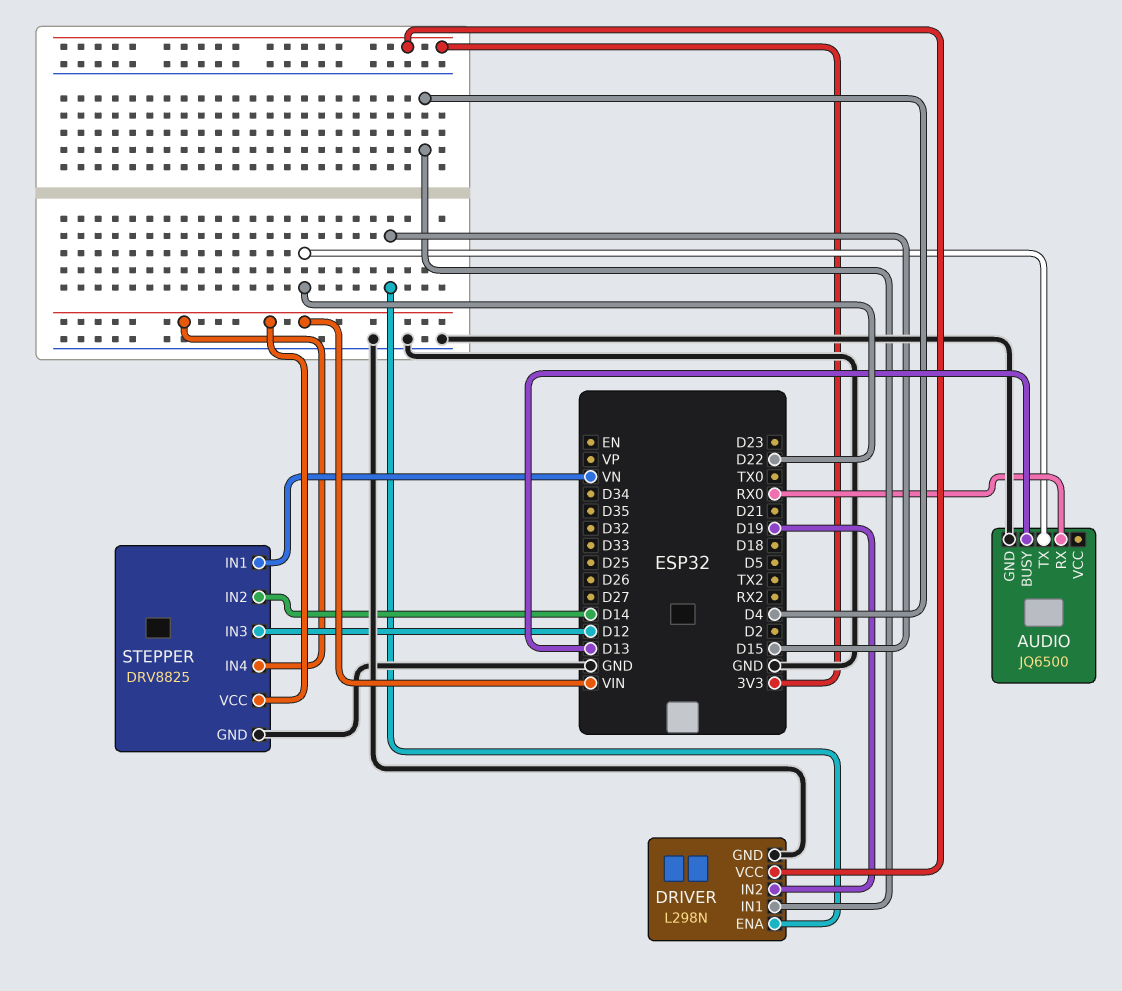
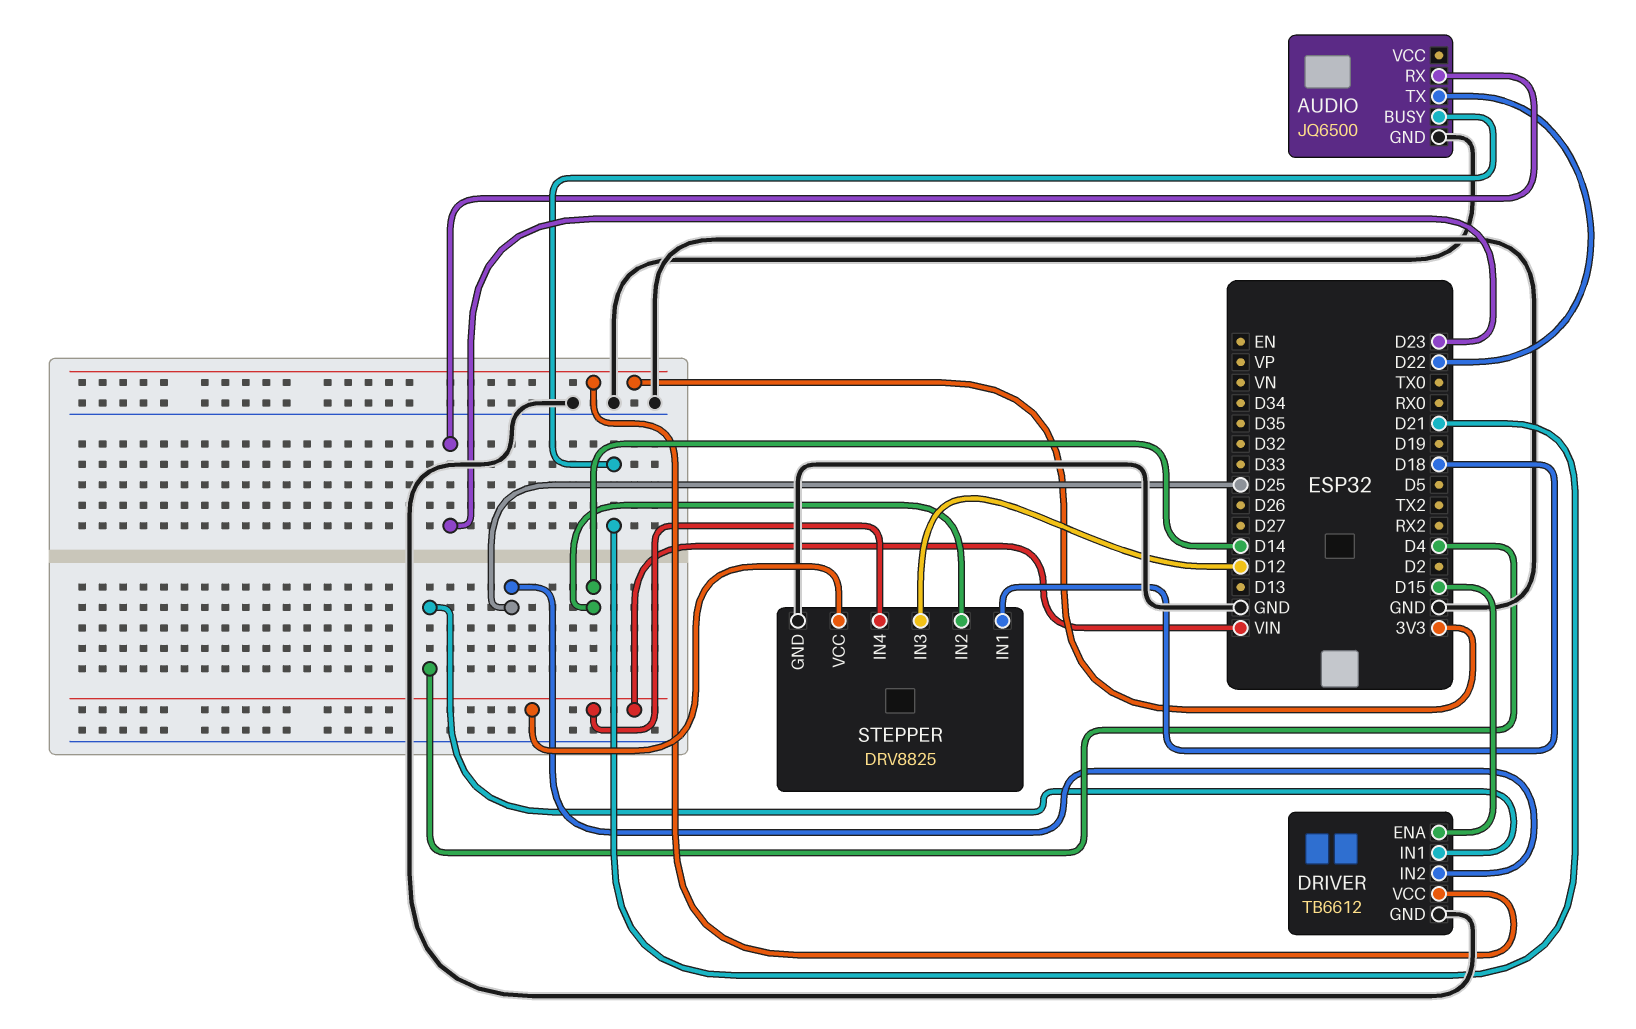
AUDIO pin BUSY: D13 -> D21
AUDIO pin RX: RX0 -> D23
DRIVER: L298N -> TB6612
DRIVER pin IN2: D19 -> D25
STEPPER pin IN1: VN -> D18

